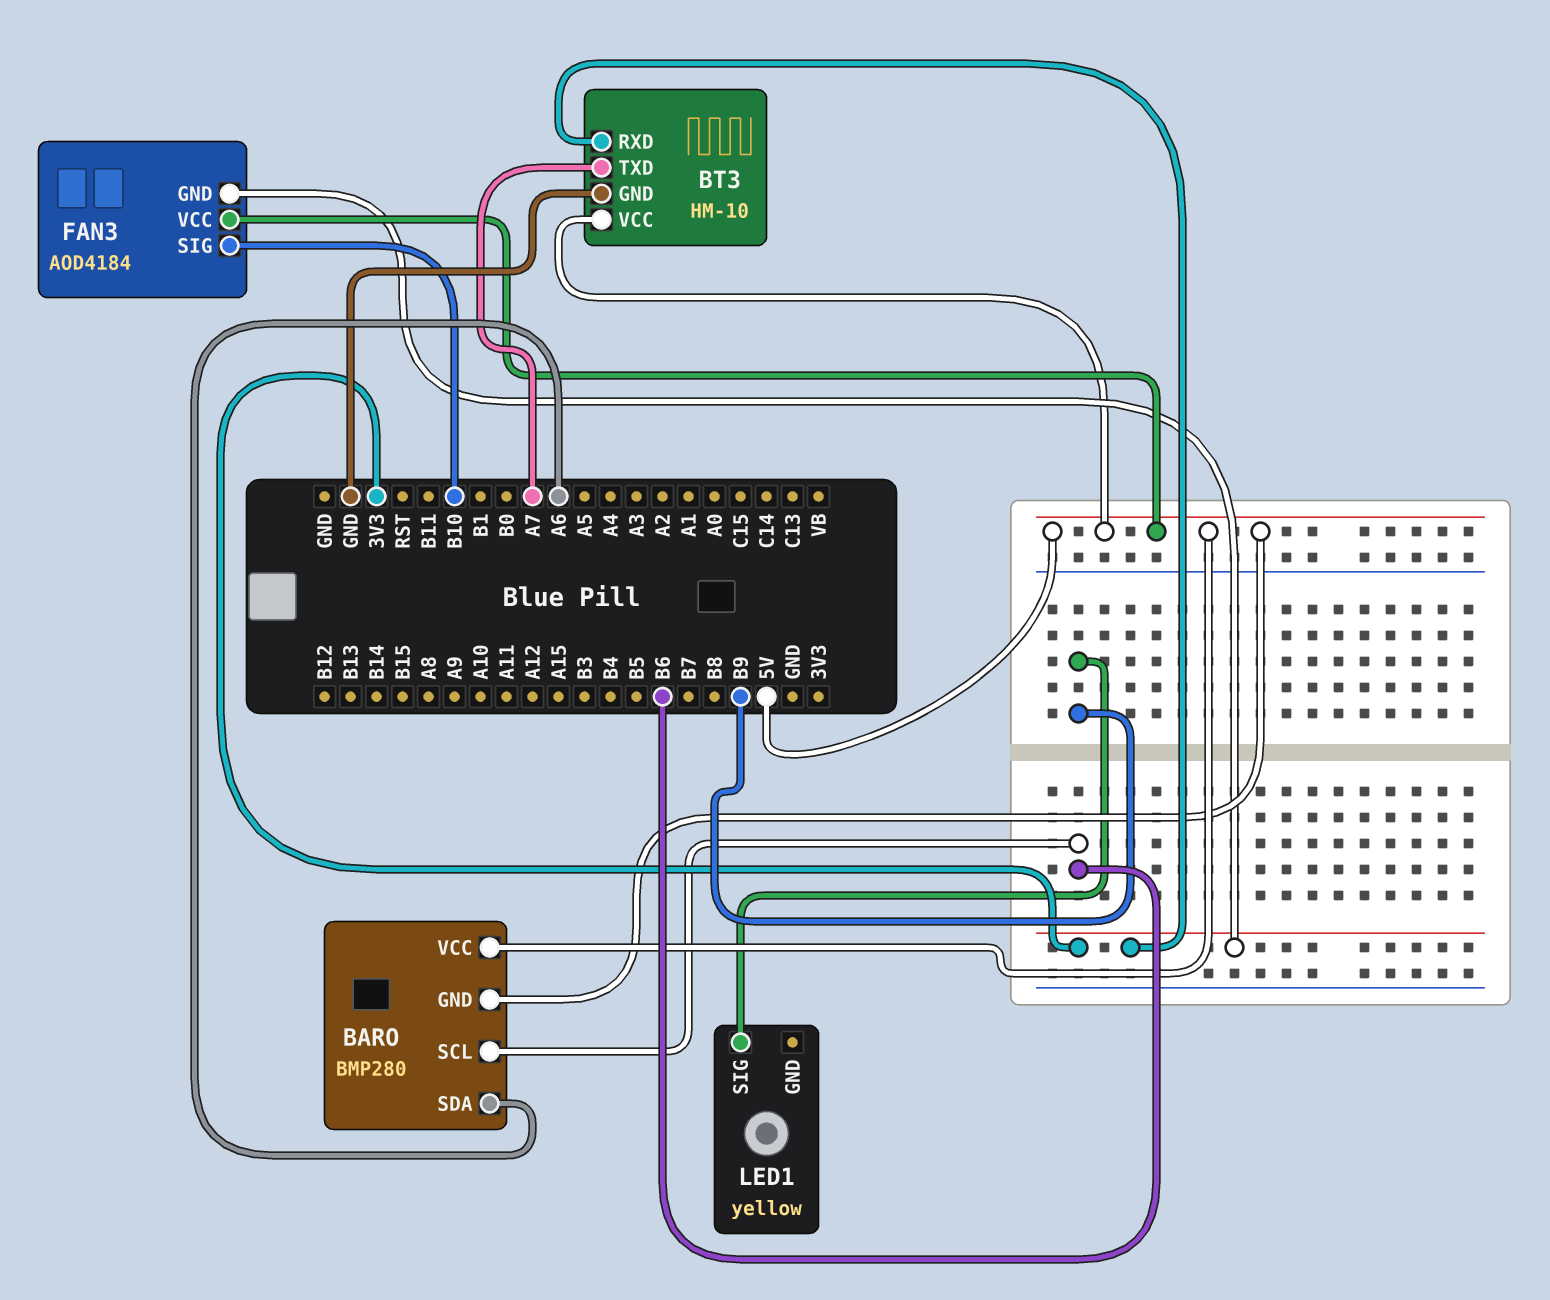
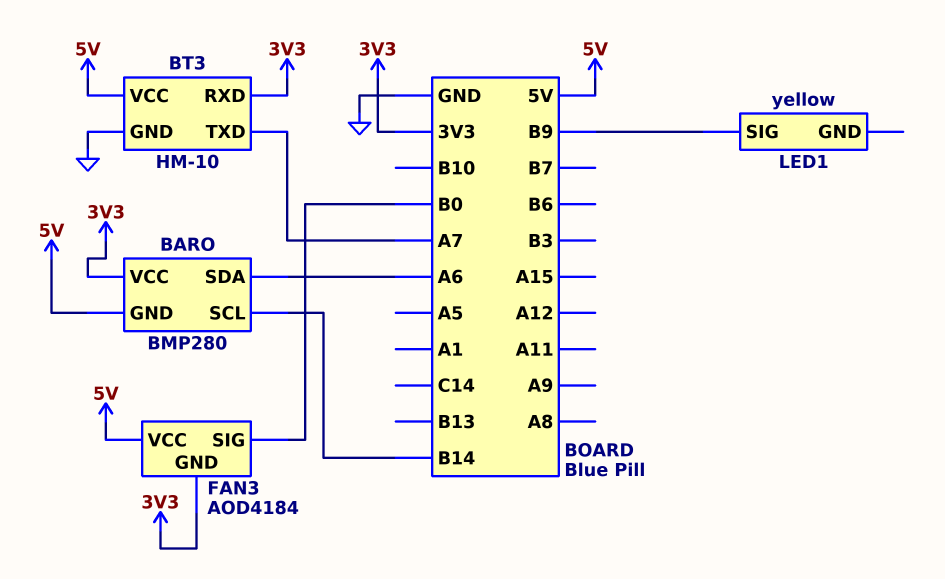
BARO pin SCL: B6 -> B14
BARO pin VCC: 5V -> 3V3
FAN3 pin SIG: B10 -> B0

